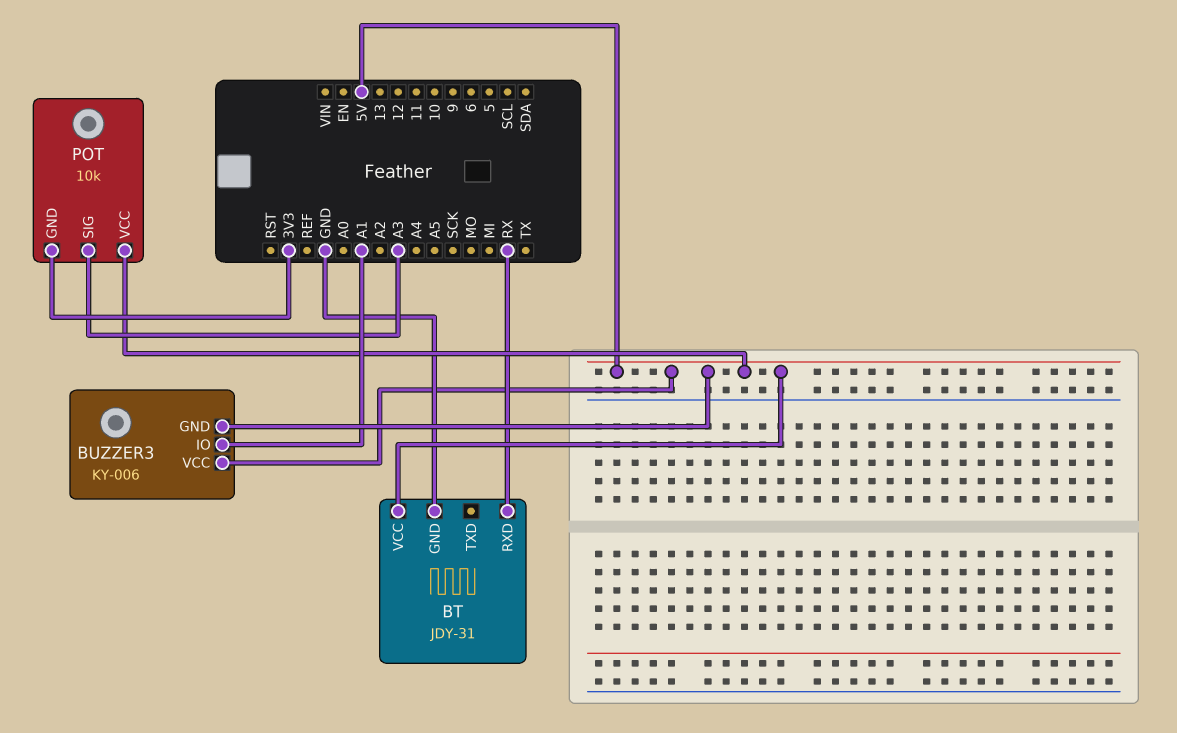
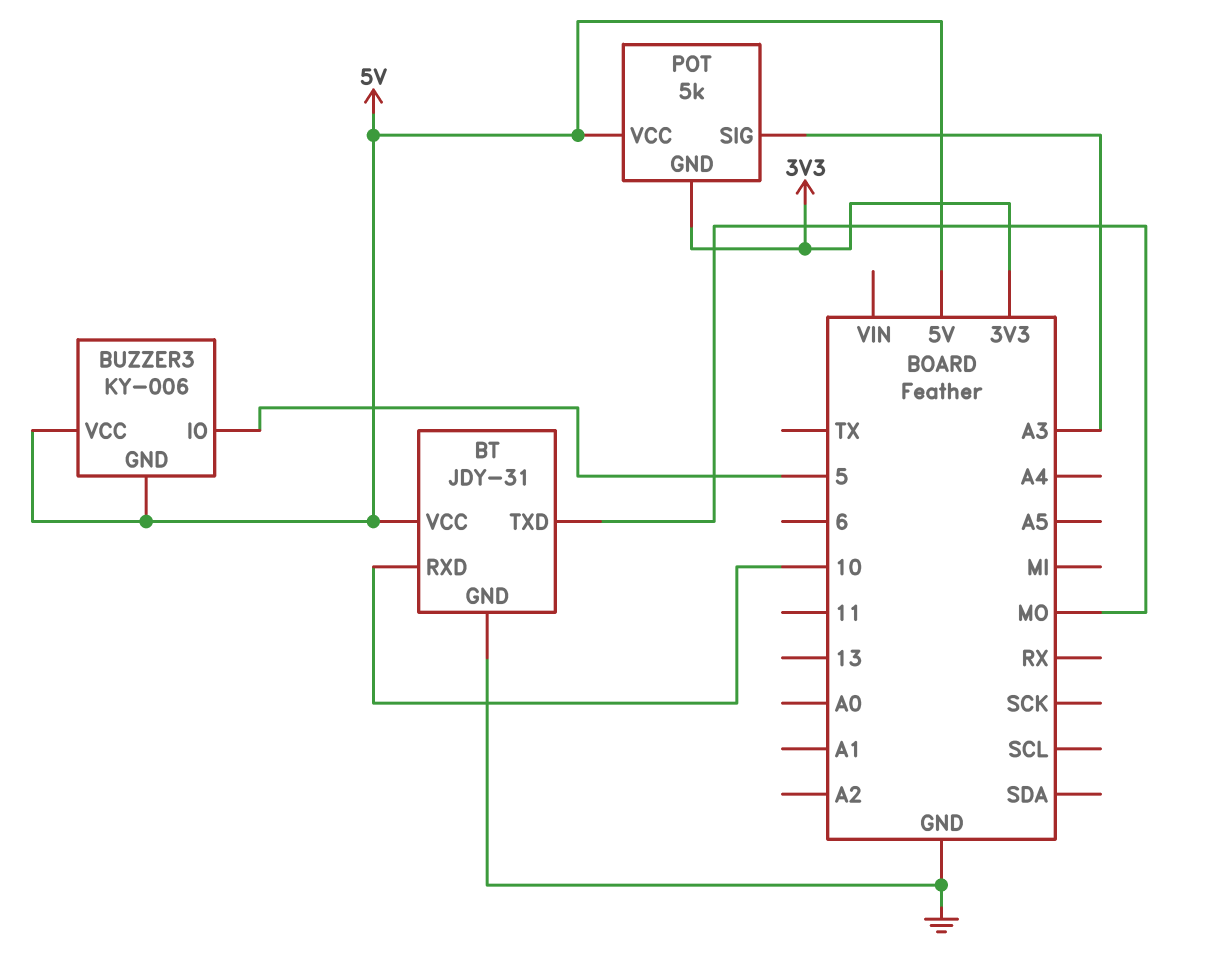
BT pin RXD: RX -> 10
BT pin TXD: none -> MO
BUZZER3 pin IO: A1 -> 5
POT: 10k -> 5k

